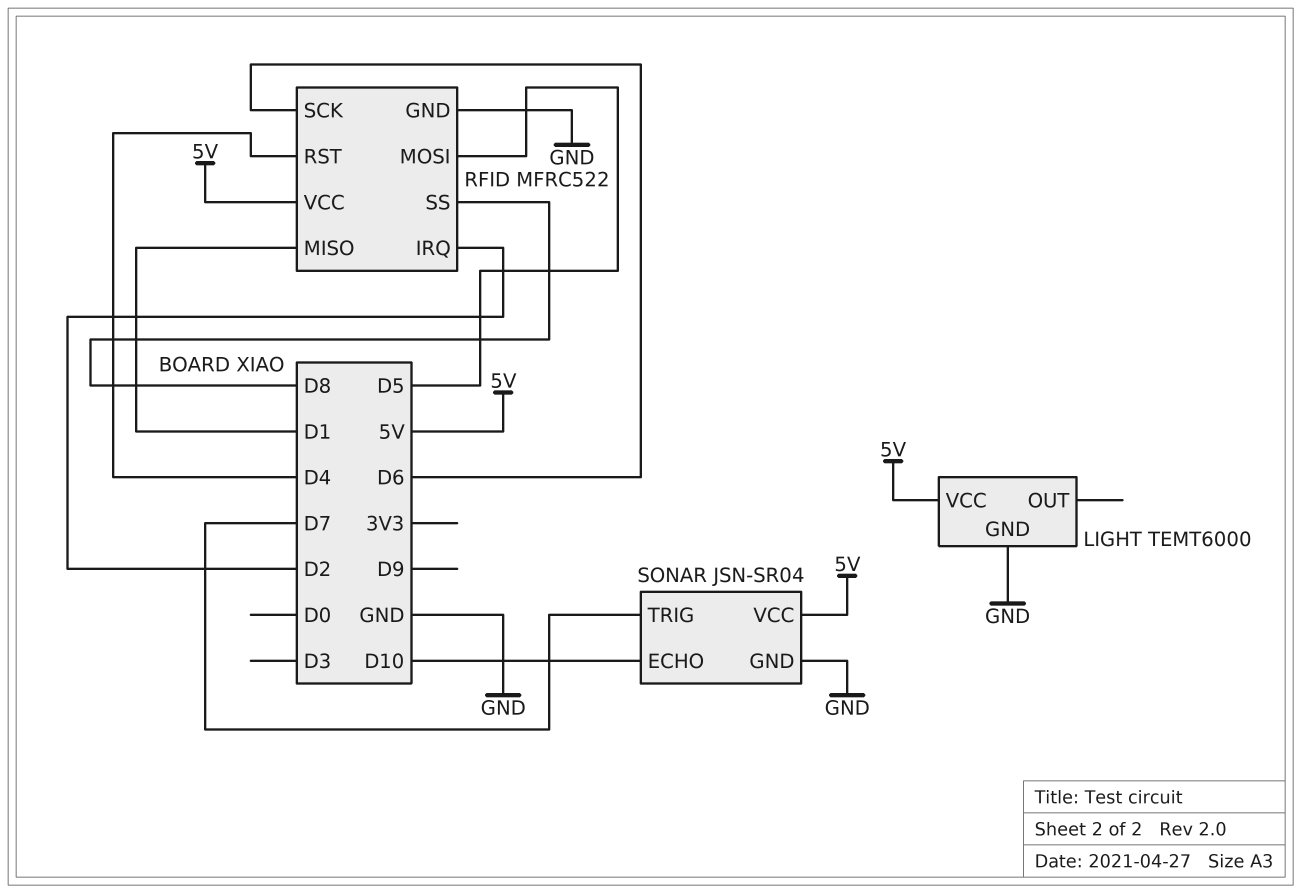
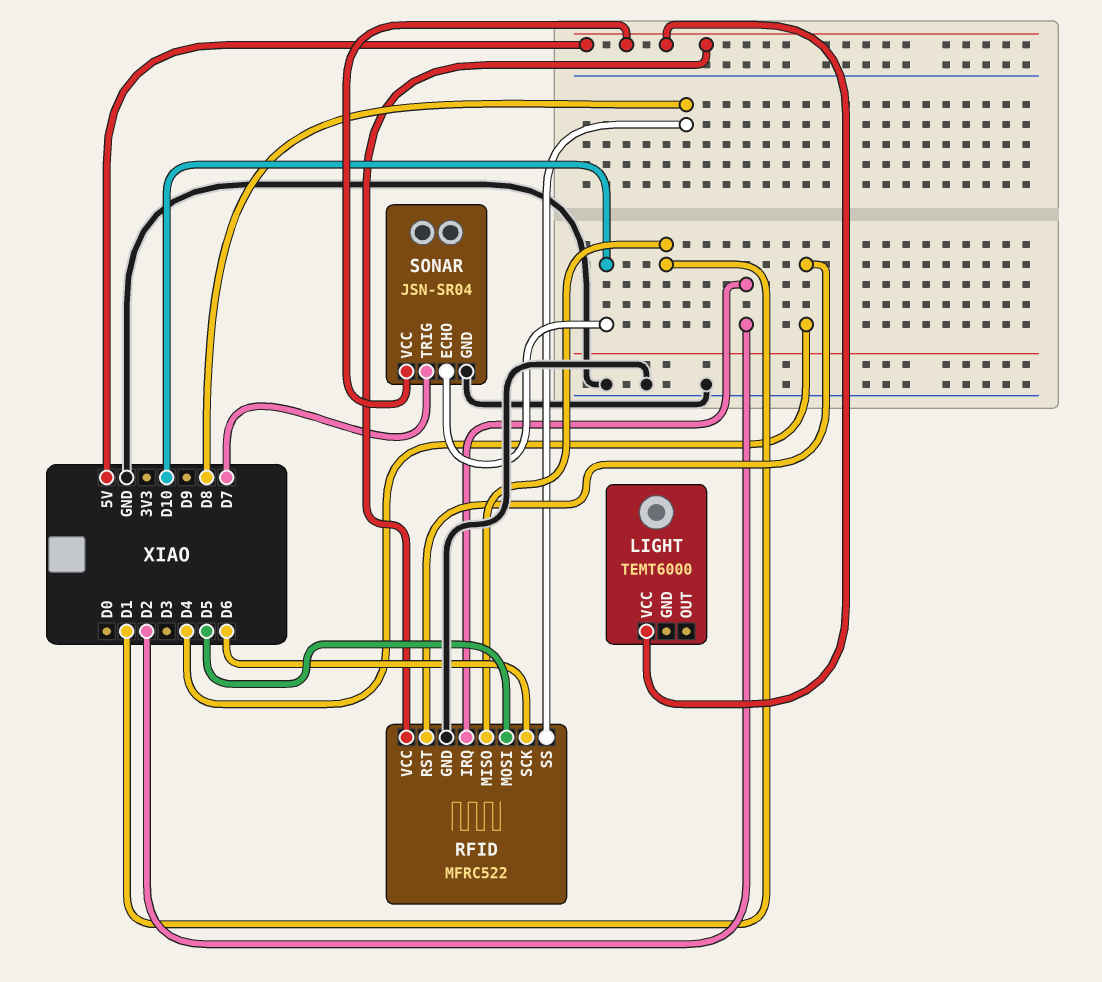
LIGHT pin GND: GND -> none

